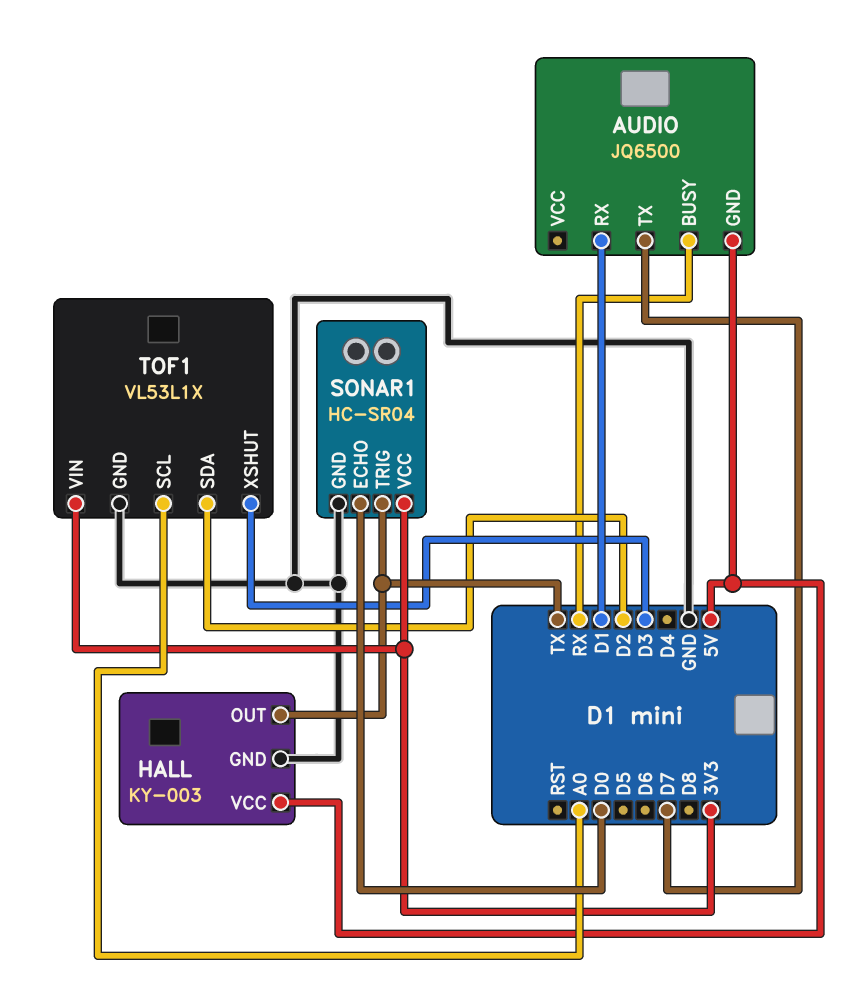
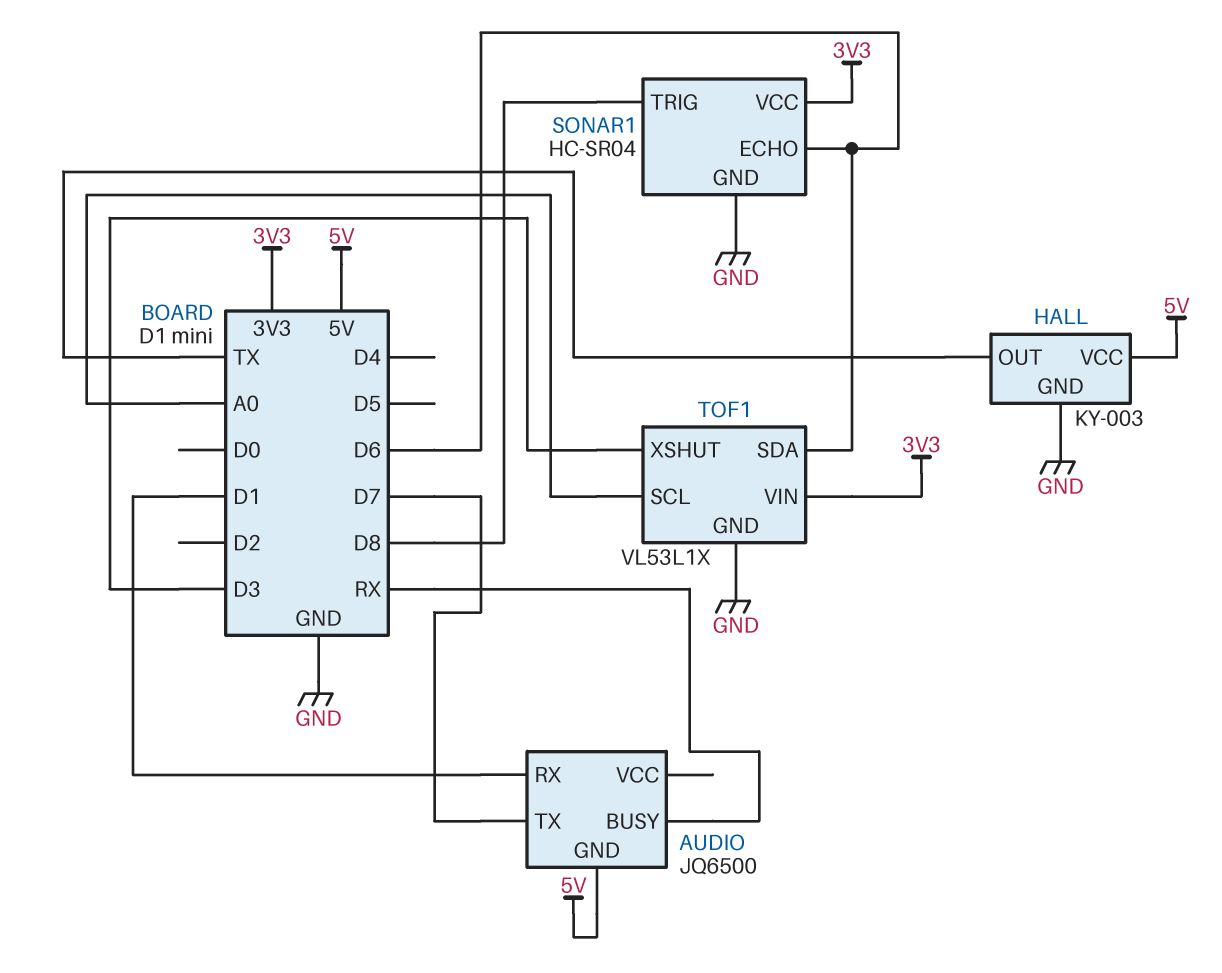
SONAR1 pin ECHO: D0 -> D6
SONAR1 pin TRIG: TX -> D8
TOF1 pin SDA: D2 -> D6

